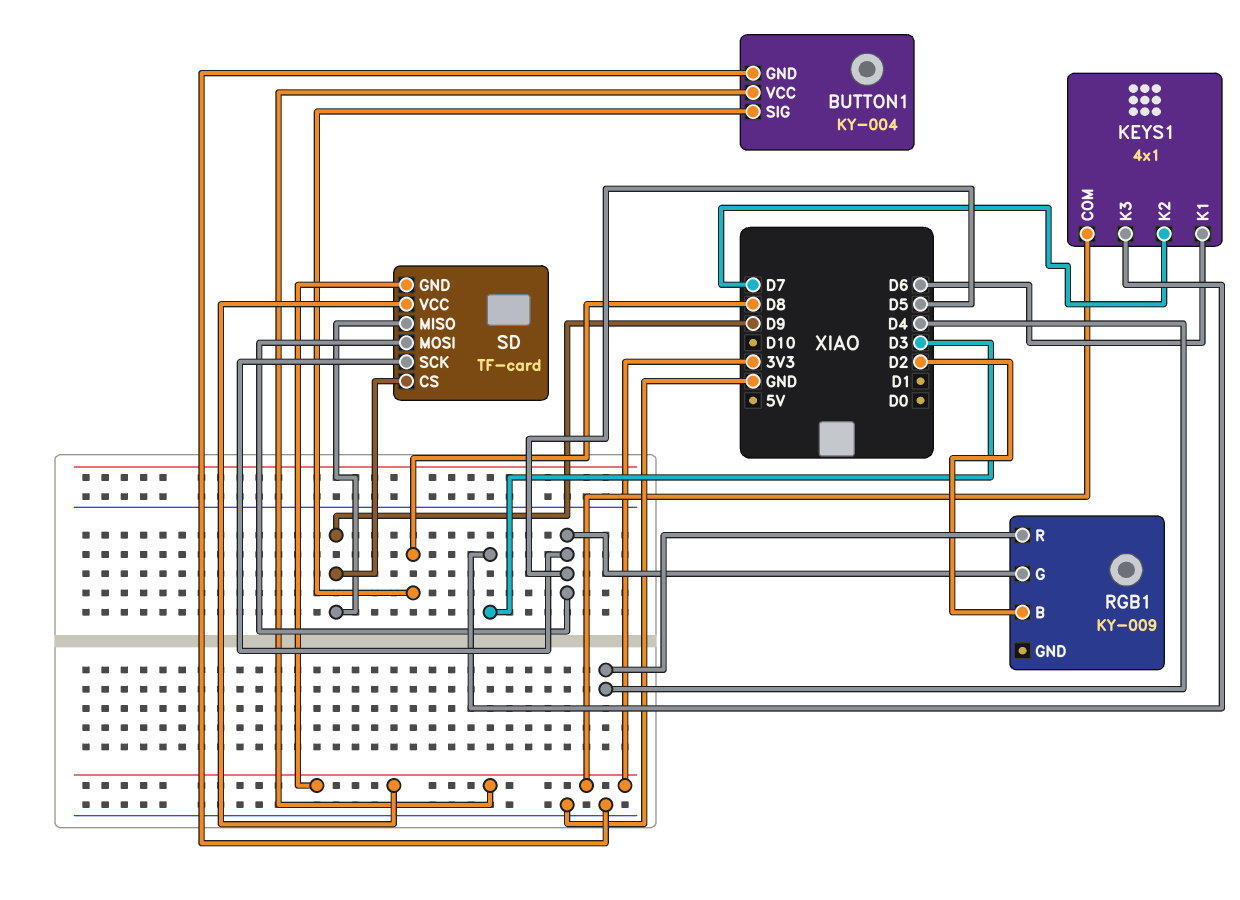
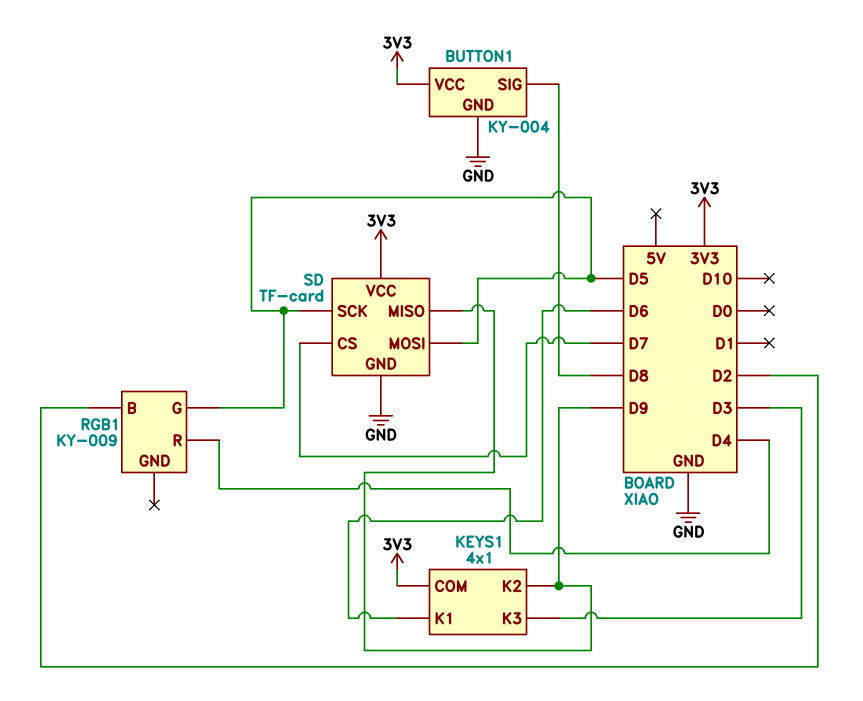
KEYS1 pin K2: D7 -> D9
SD pin CS: D9 -> D7
SD pin GND: 3V3 -> GND

